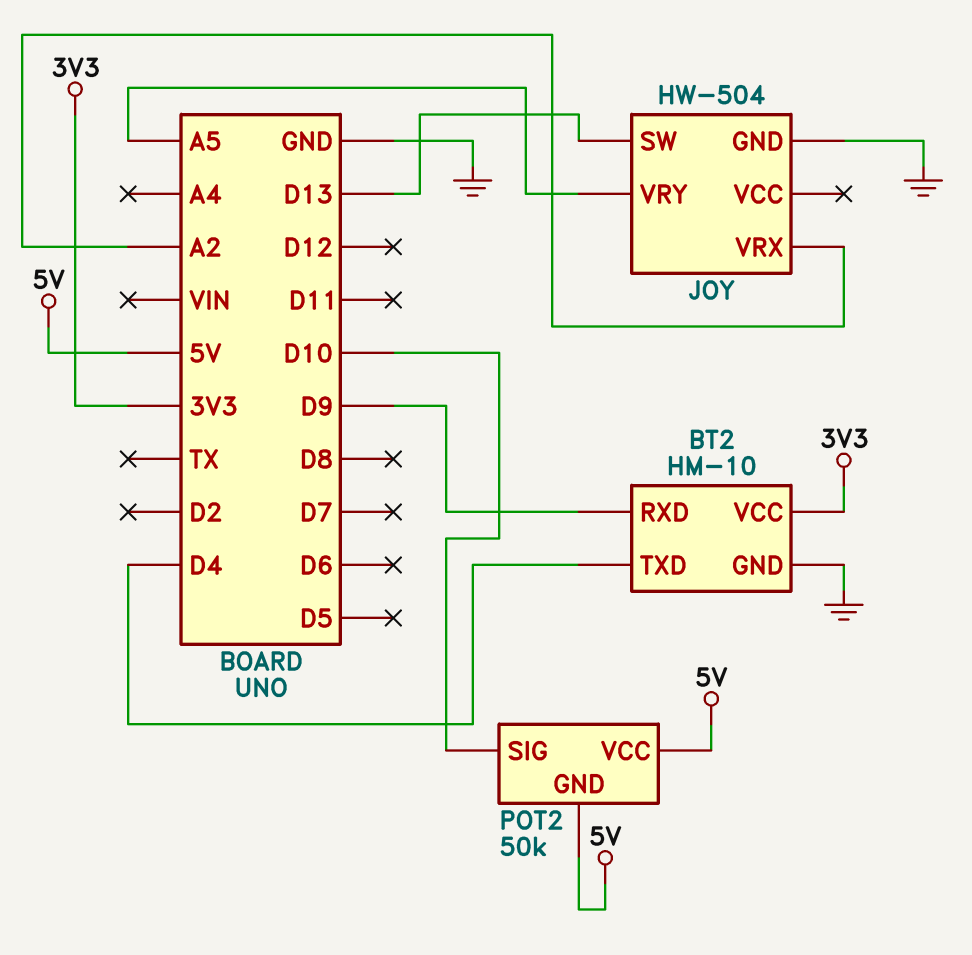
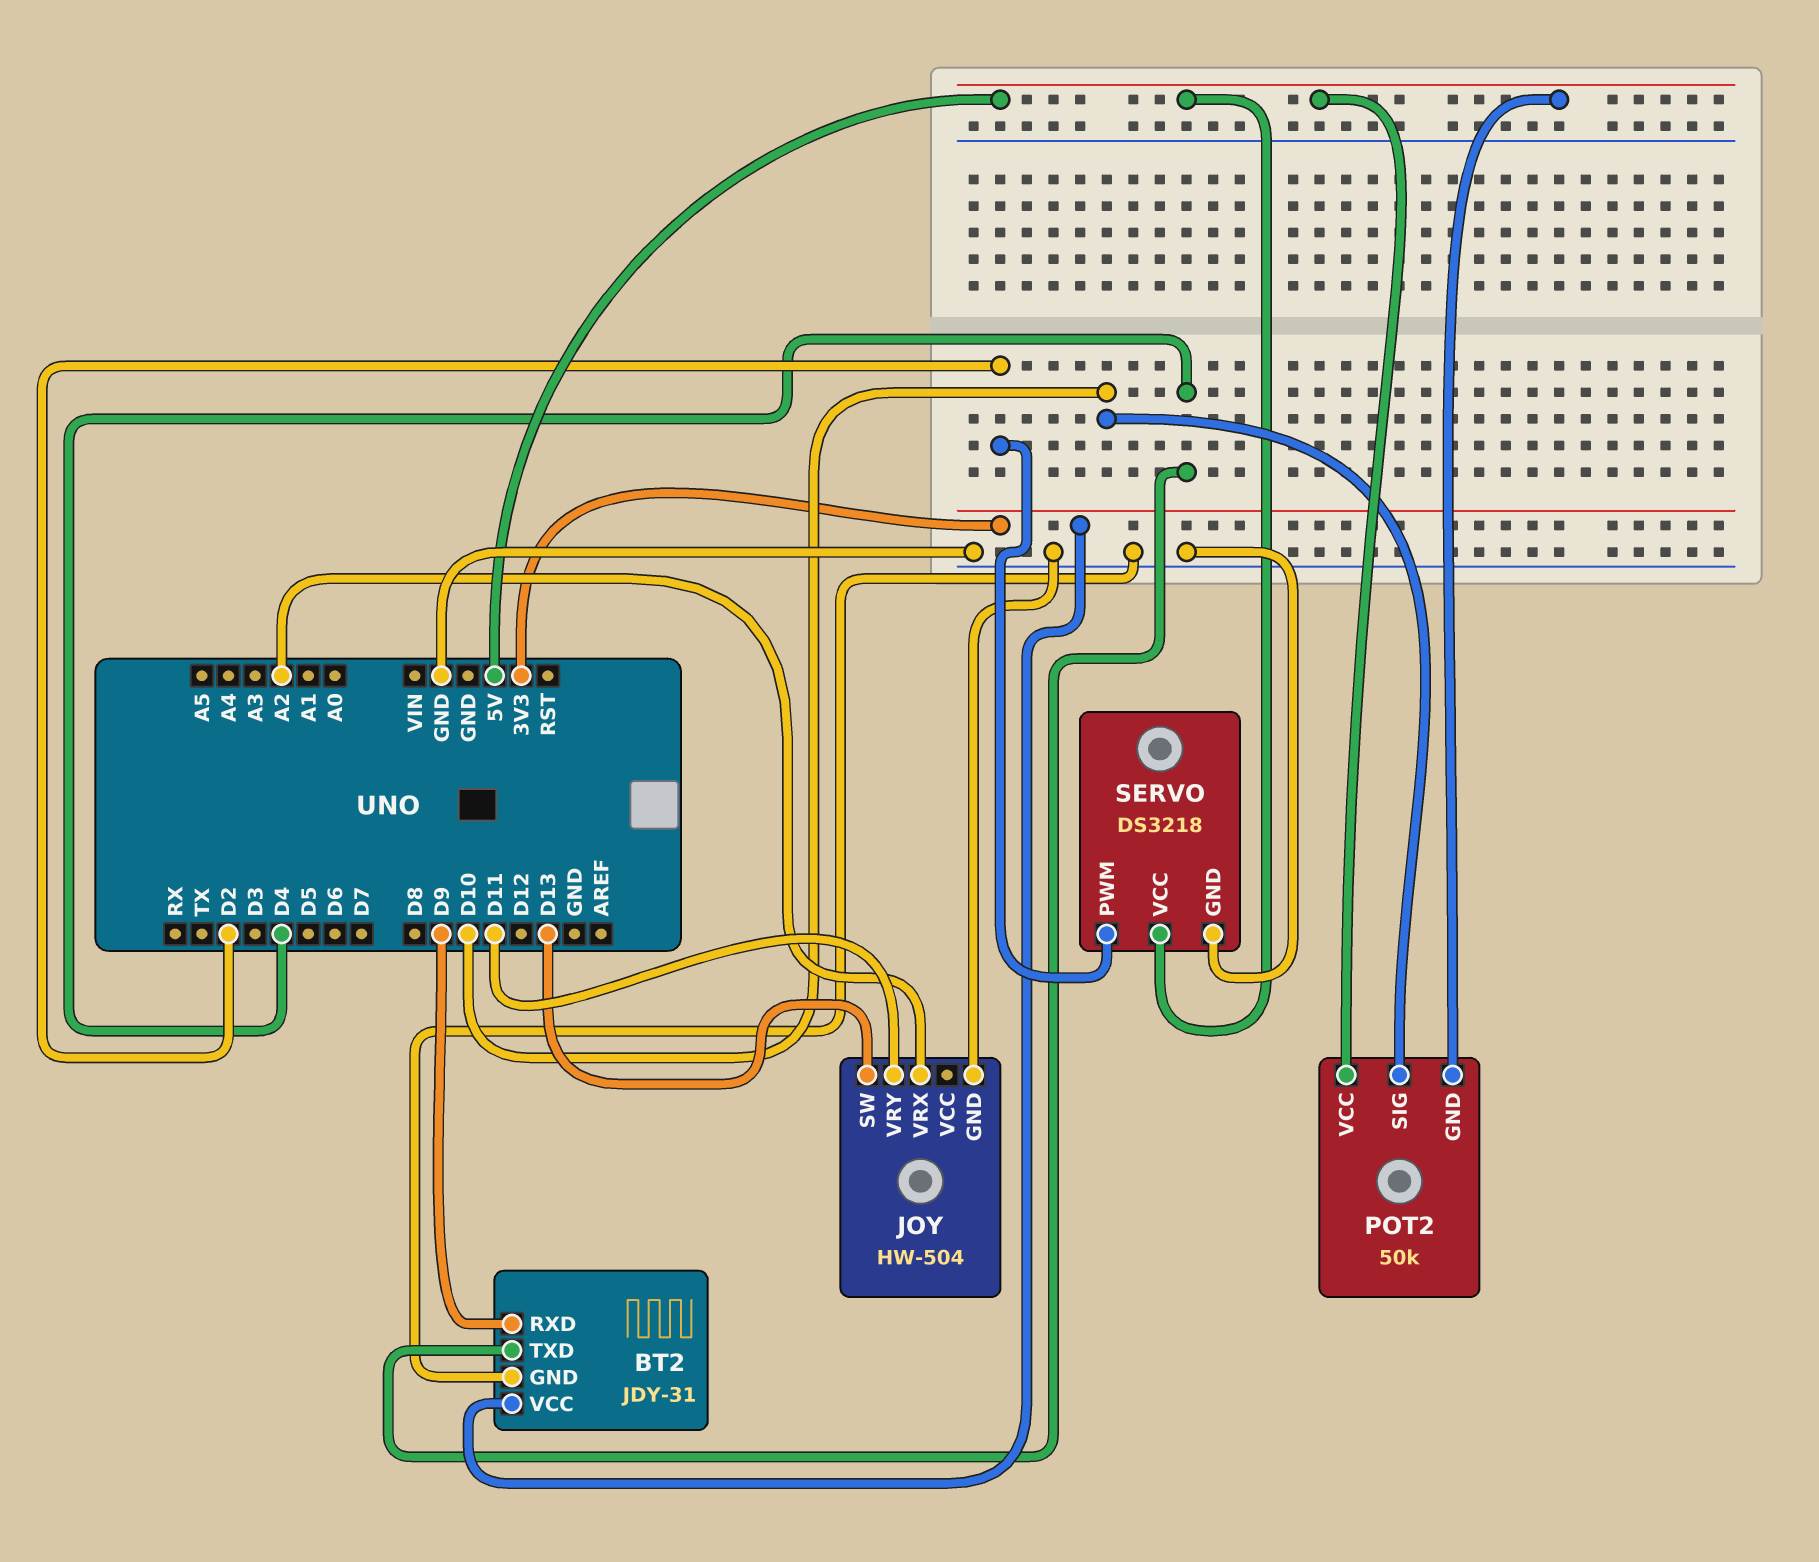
BT2: HM-10 -> JDY-31
JOY pin VRY: A5 -> D11
SERVO: none -> DS3218
SERVO pin GND: none -> GND
SERVO pin PWM: none -> D2
SERVO pin VCC: none -> 5V

